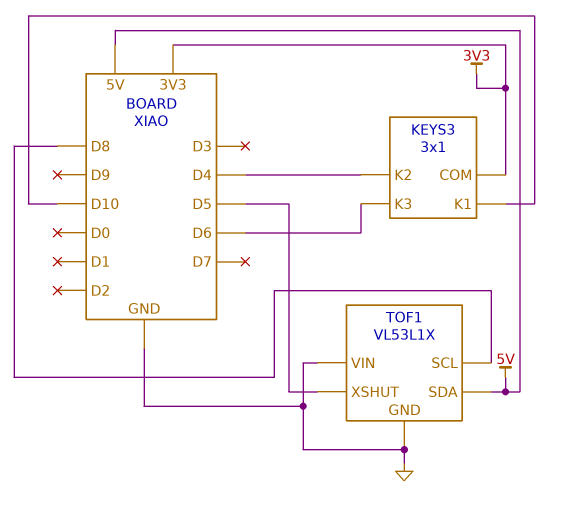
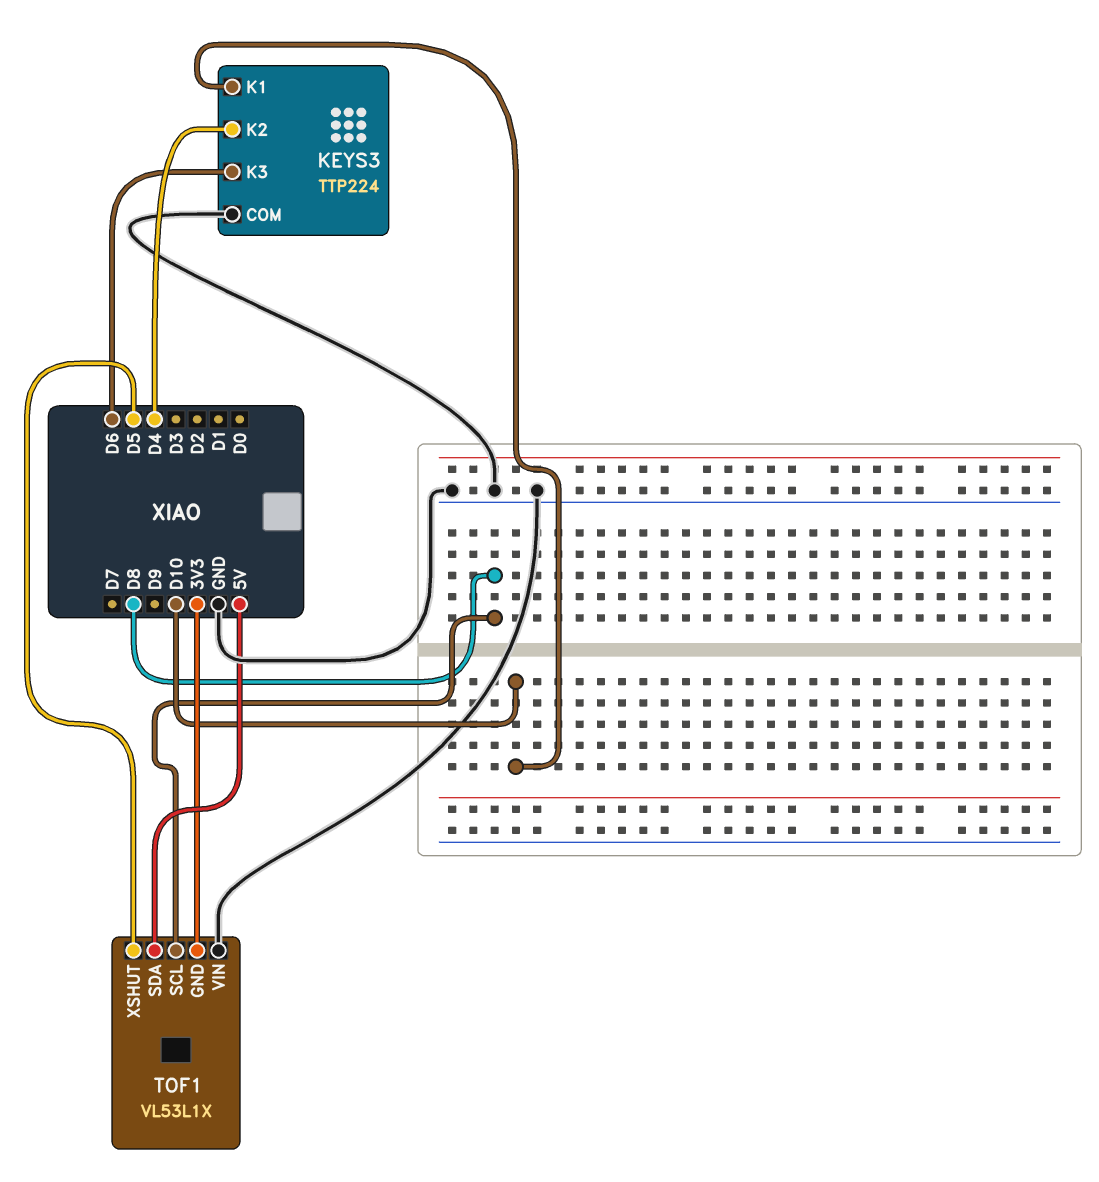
KEYS3: 3x1 -> TTP224
KEYS3 pin COM: 3V3 -> GND
TOF1 pin GND: GND -> 3V3

